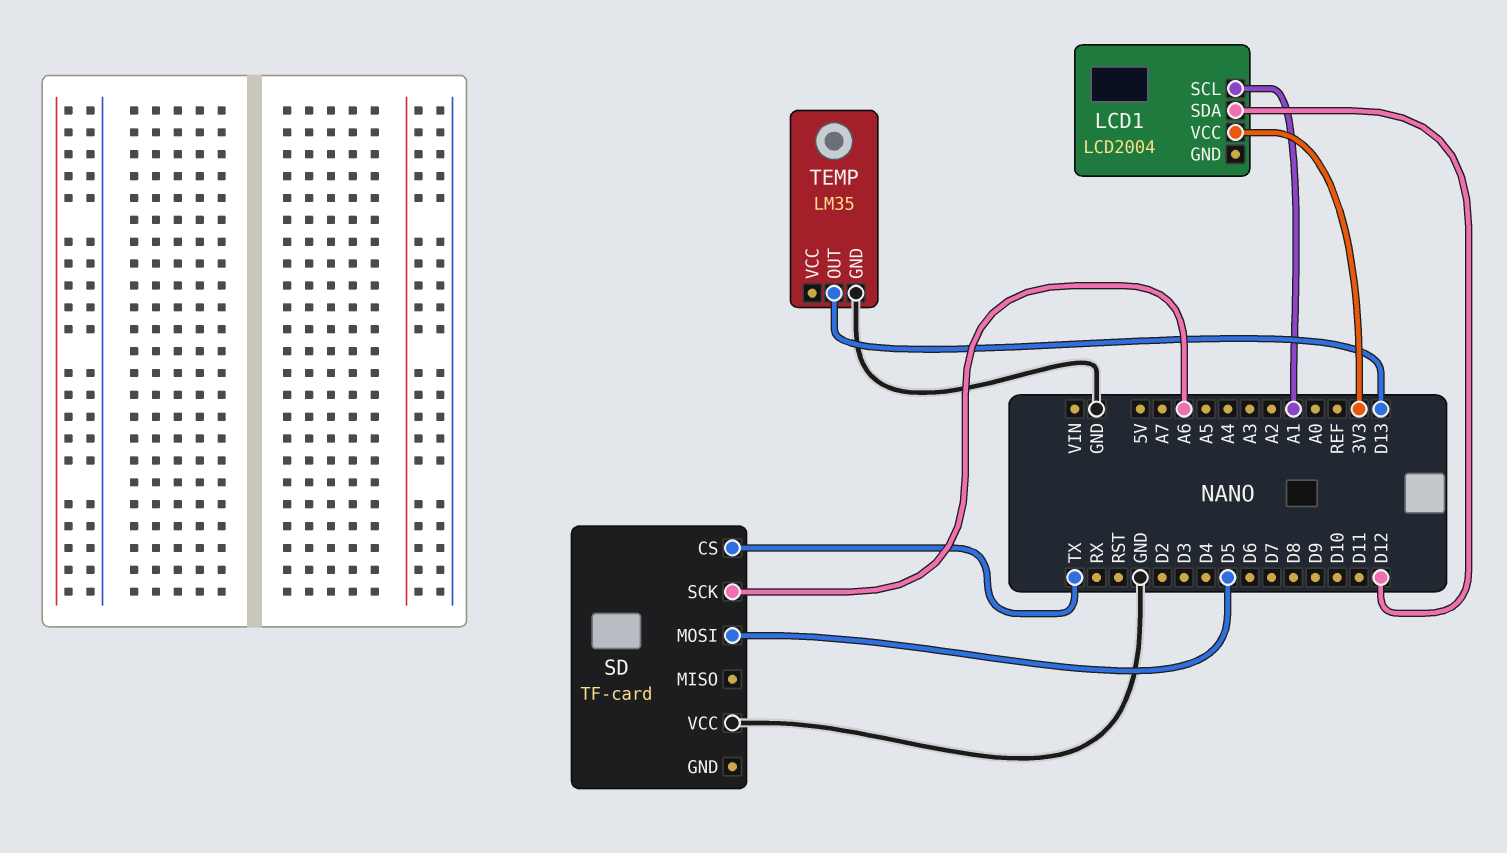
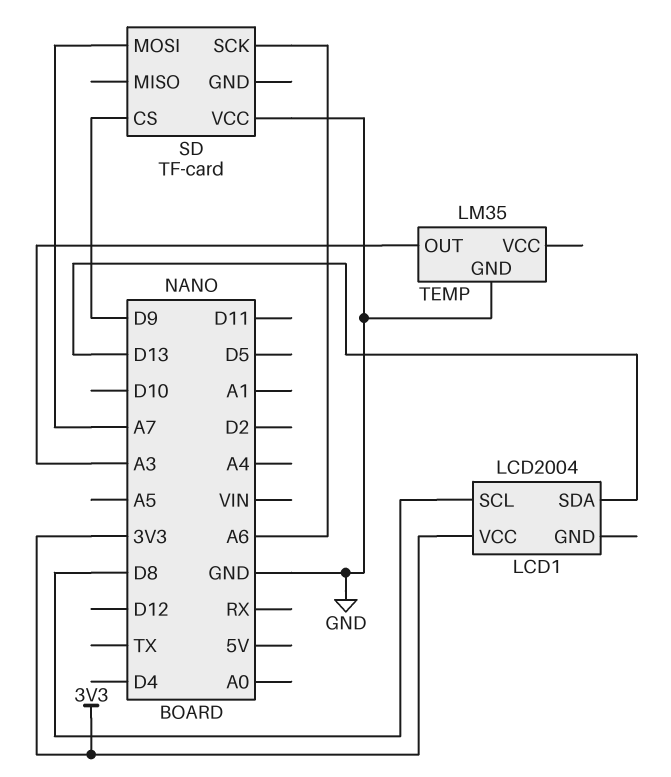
LCD1 pin SCL: A1 -> D8
LCD1 pin SDA: D12 -> D13
SD pin CS: TX -> D9
SD pin MOSI: D5 -> A7
TEMP pin OUT: D13 -> A3

